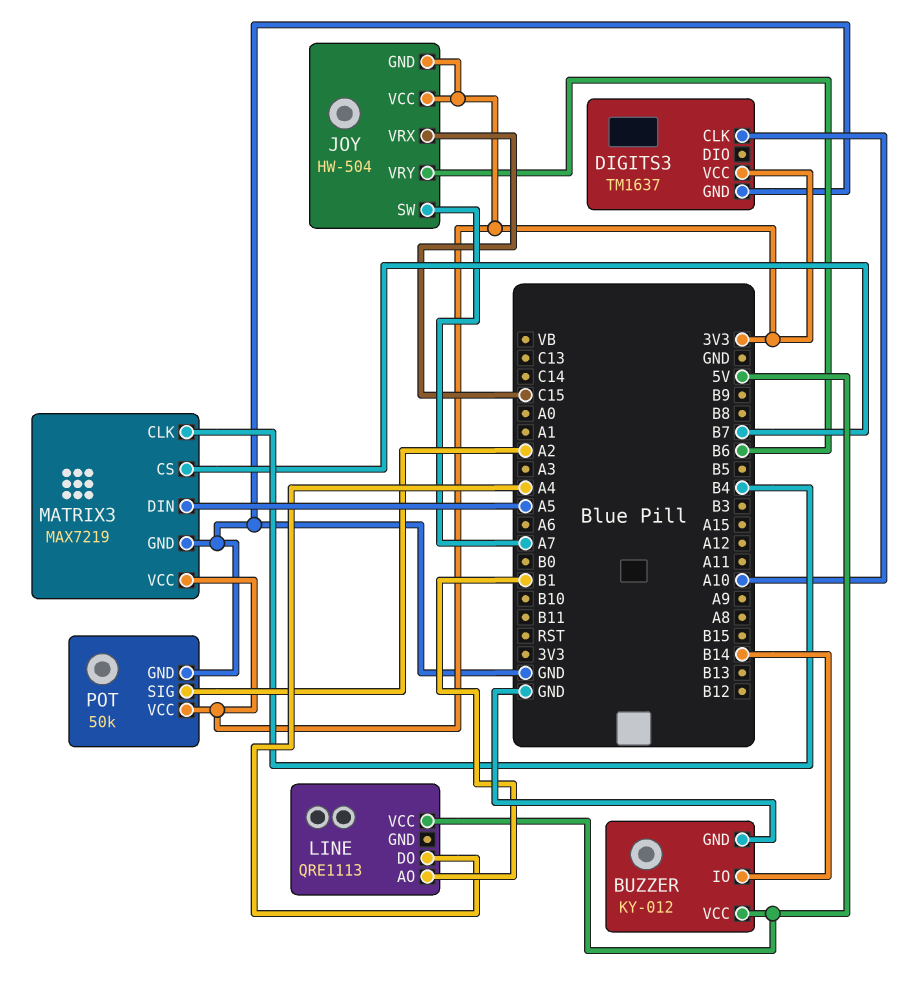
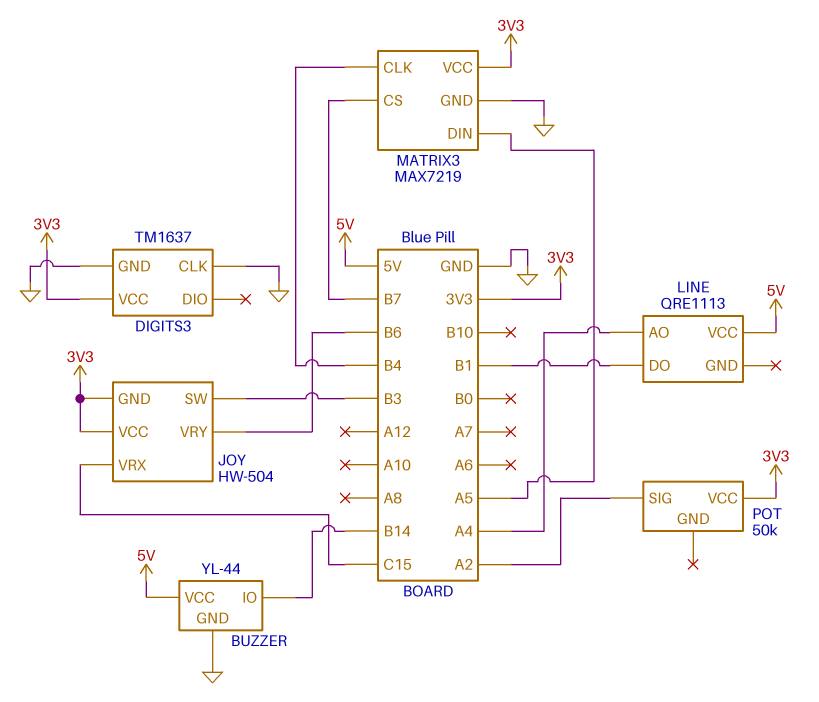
BUZZER: KY-012 -> YL-44
DIGITS3 pin CLK: A10 -> GND
JOY pin SW: A7 -> B3
LINE pin AO: B1 -> A4
LINE pin DO: A4 -> B1
POT pin GND: GND -> none

